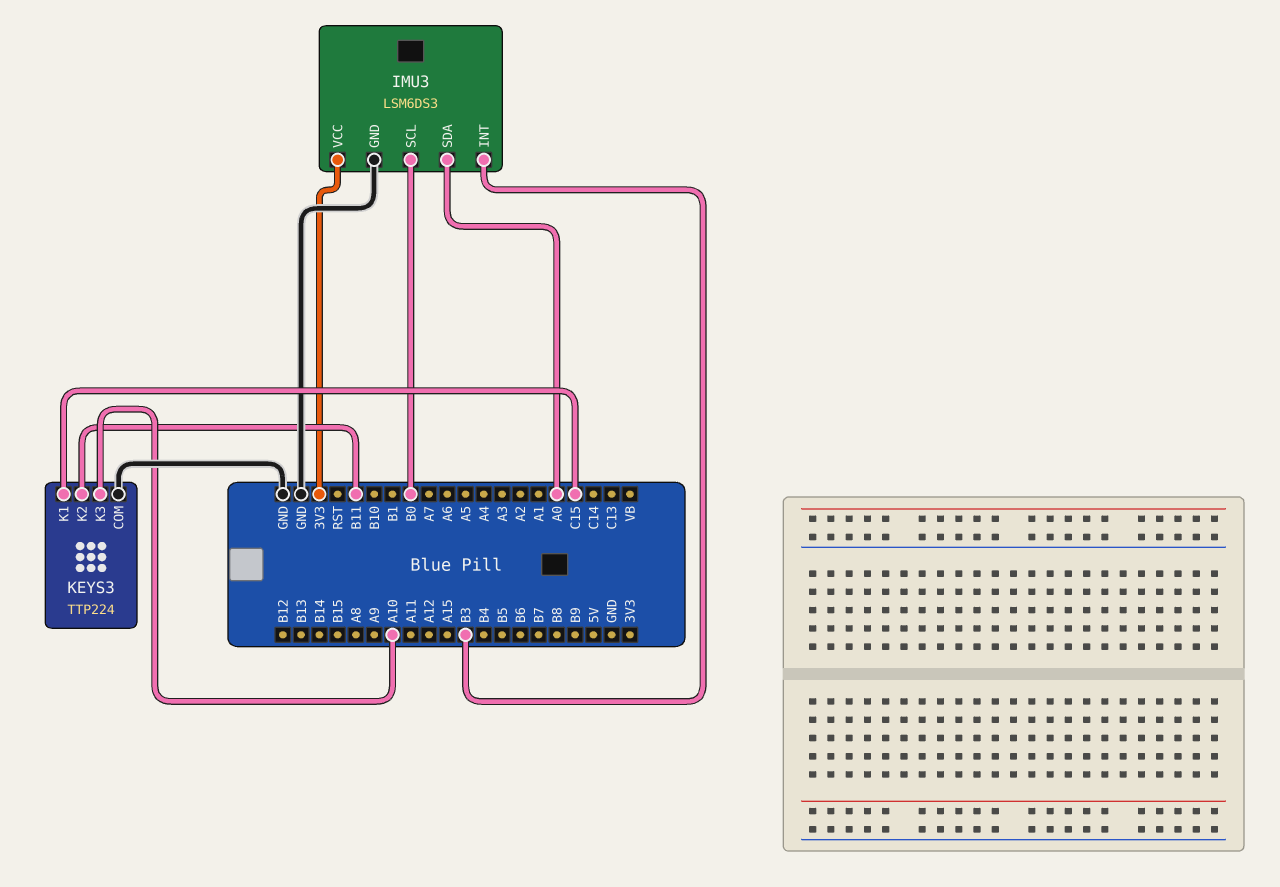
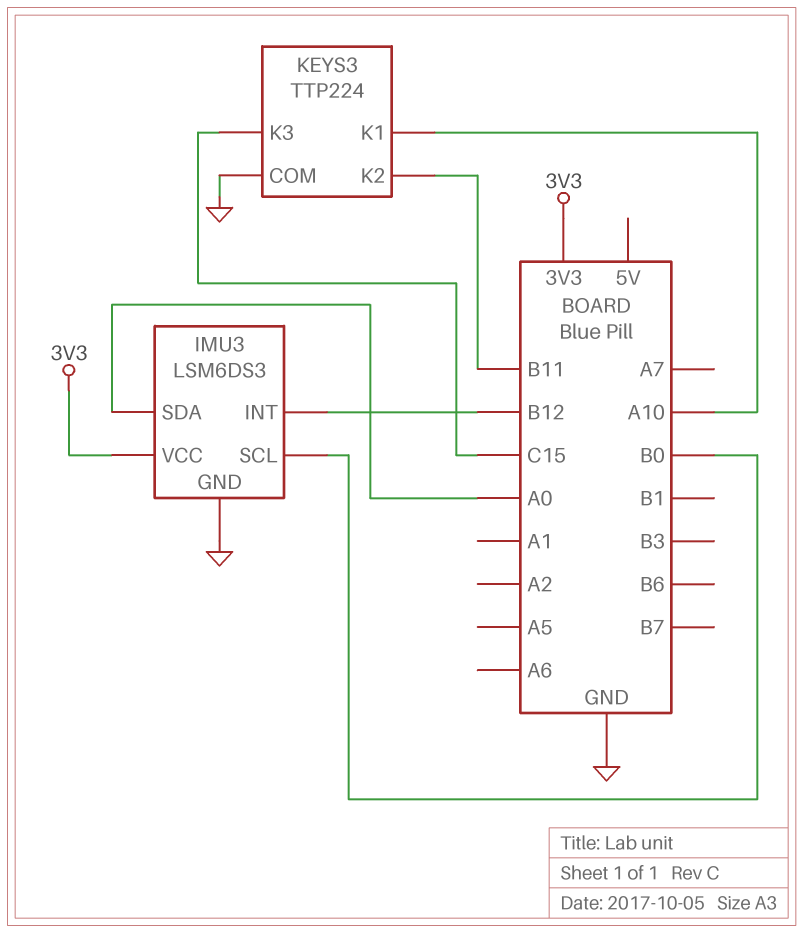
IMU3 pin INT: B3 -> B12
KEYS3 pin K1: C15 -> A10
KEYS3 pin K3: A10 -> C15

